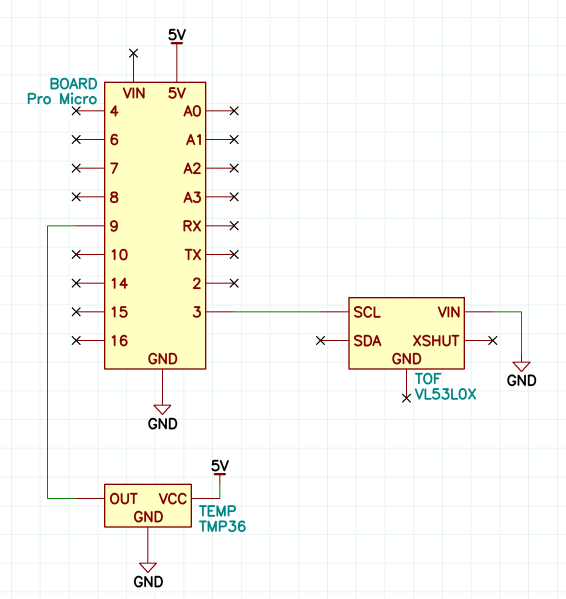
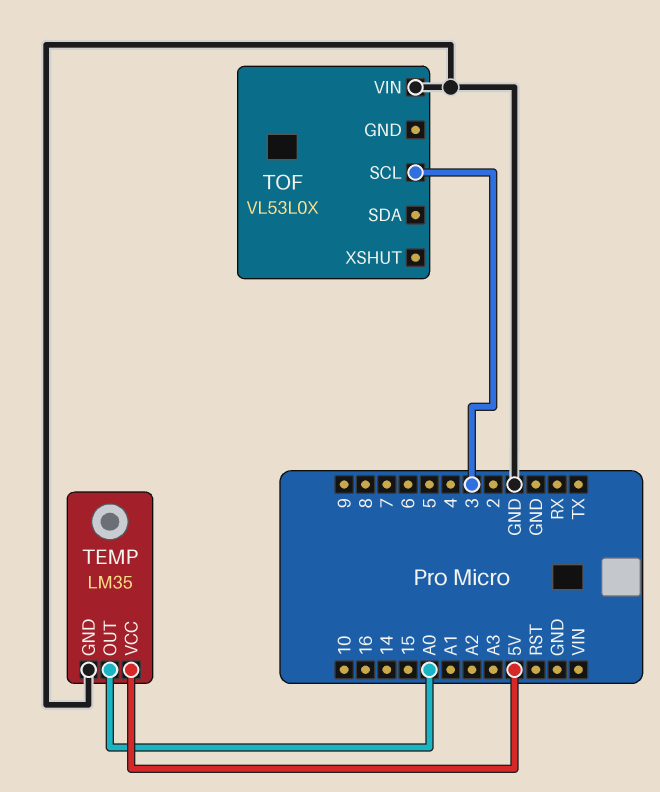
TEMP: TMP36 -> LM35
TEMP pin OUT: 9 -> A0

